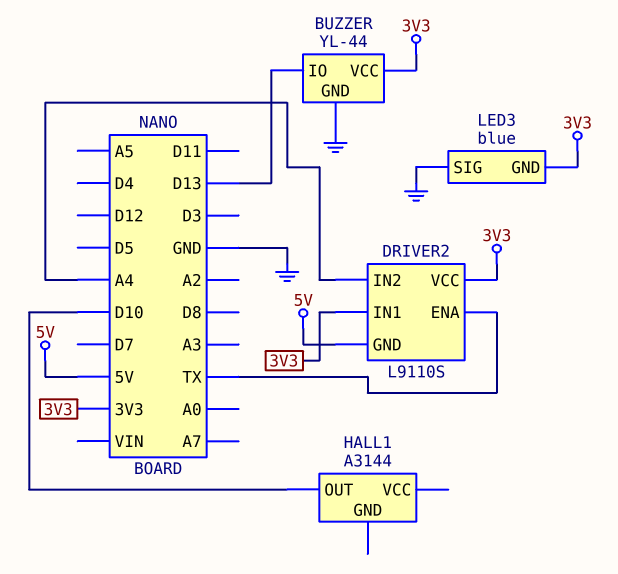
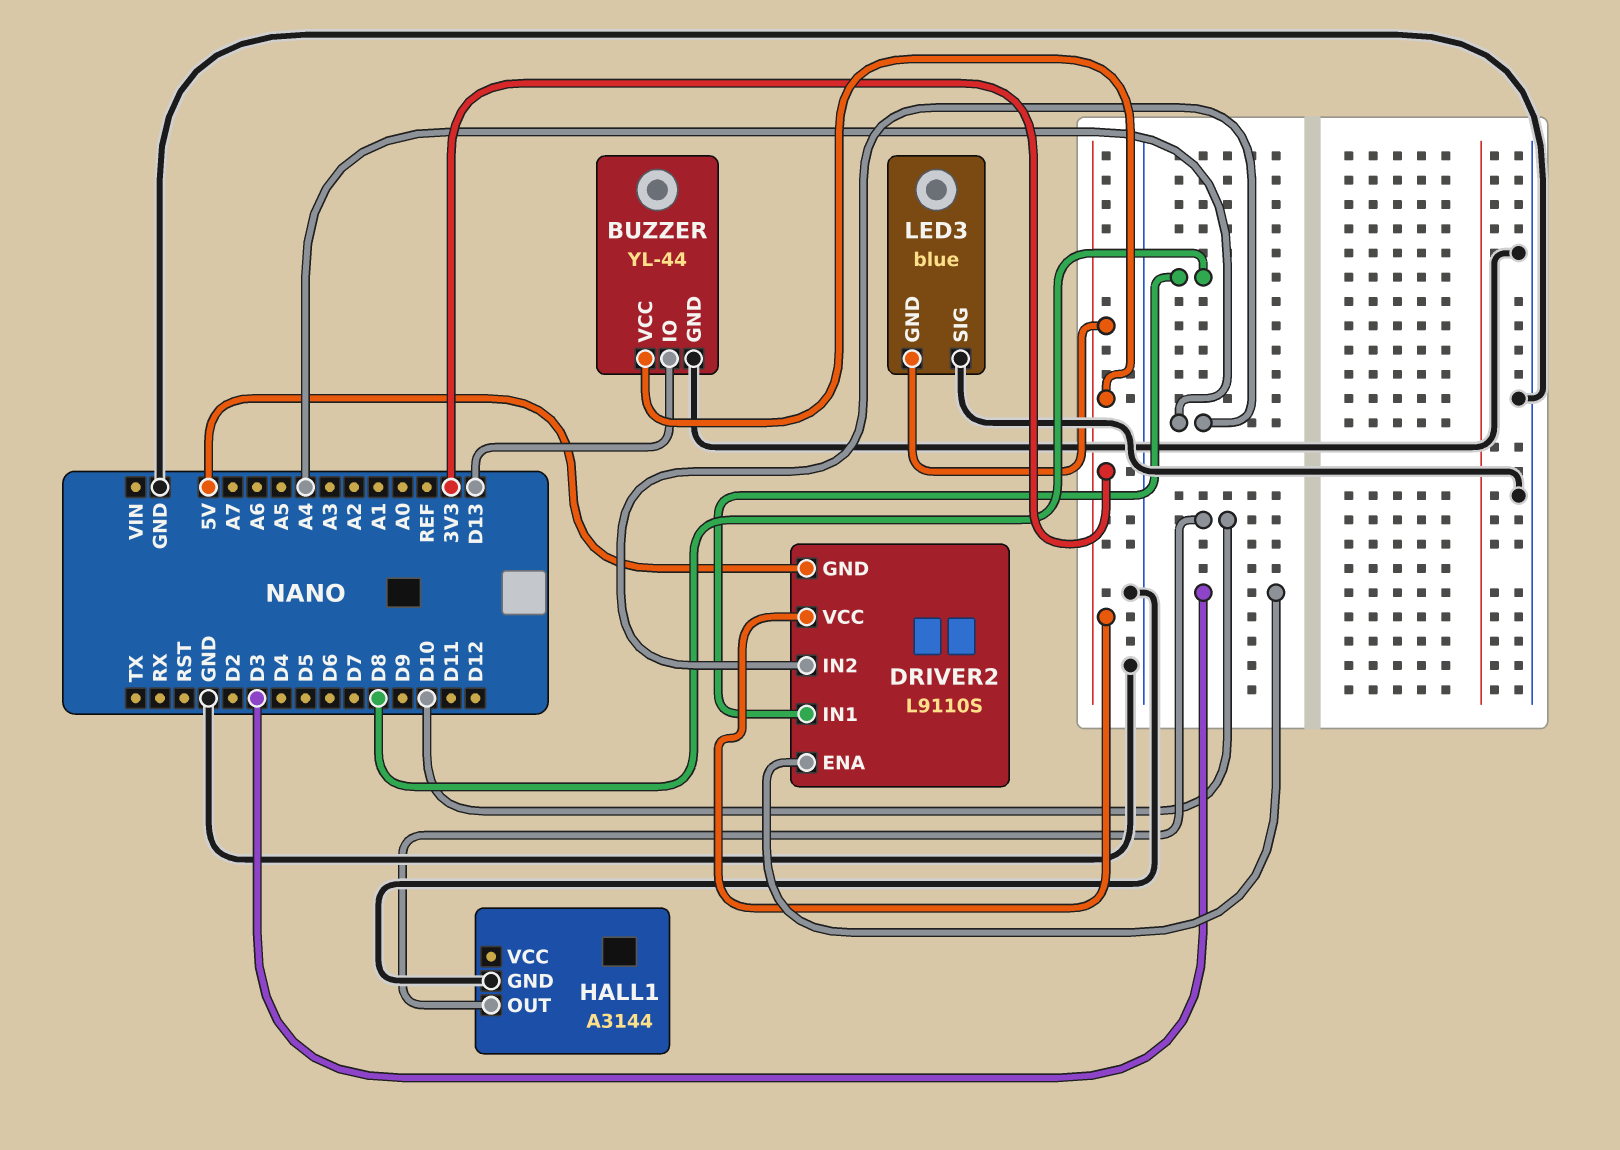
DRIVER2 pin ENA: TX -> D3
DRIVER2 pin IN1: 3V3 -> D8
HALL1 pin GND: none -> GND

